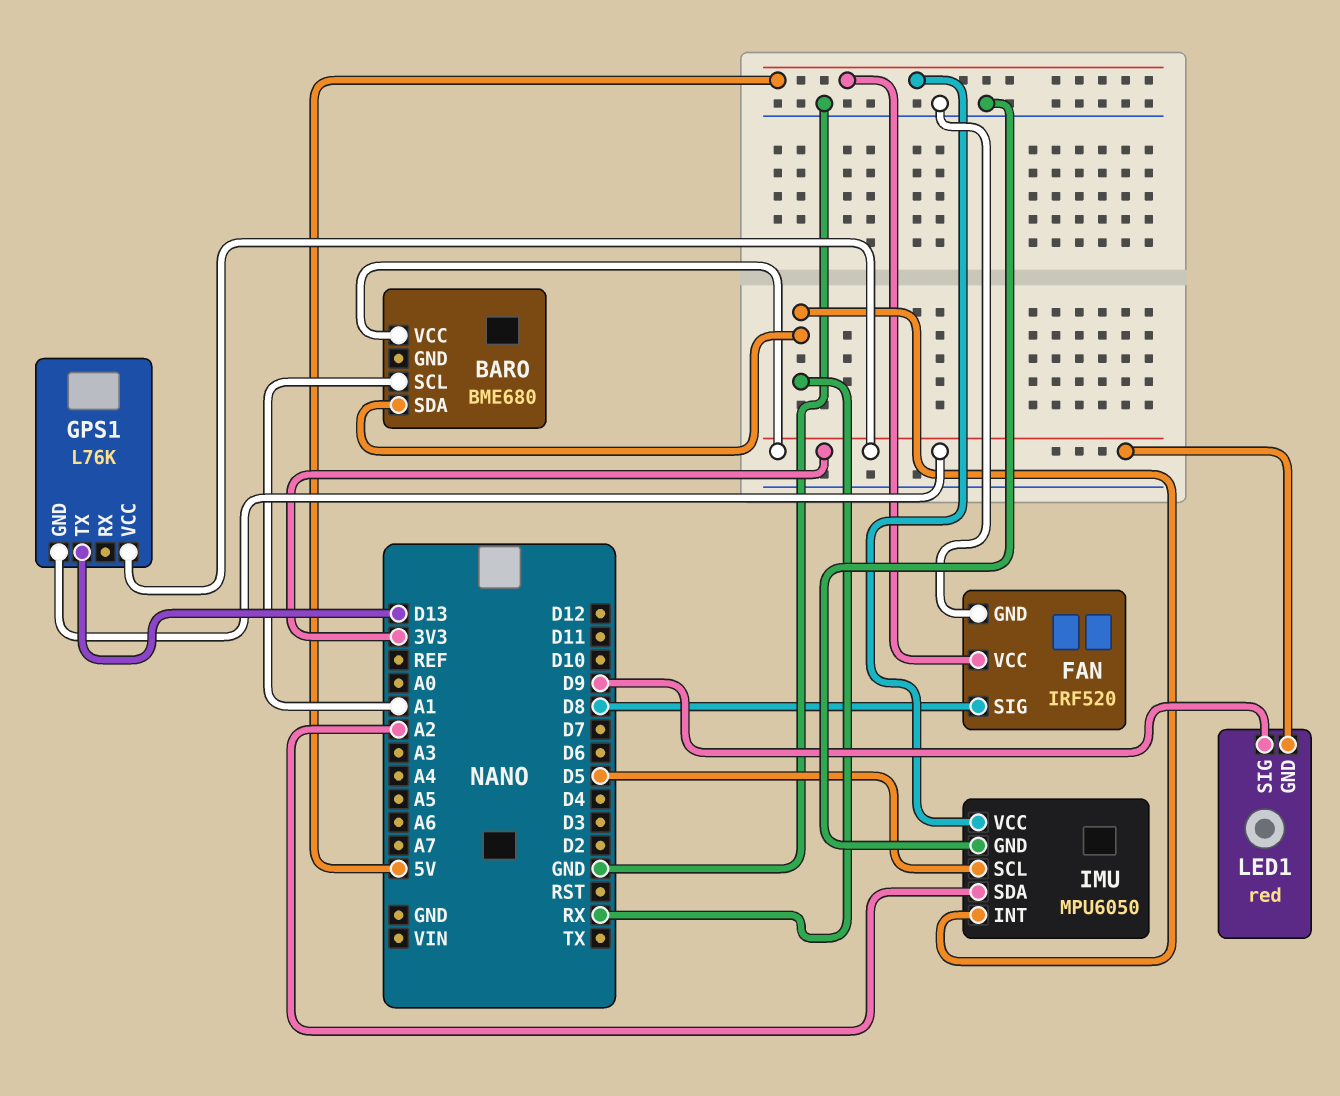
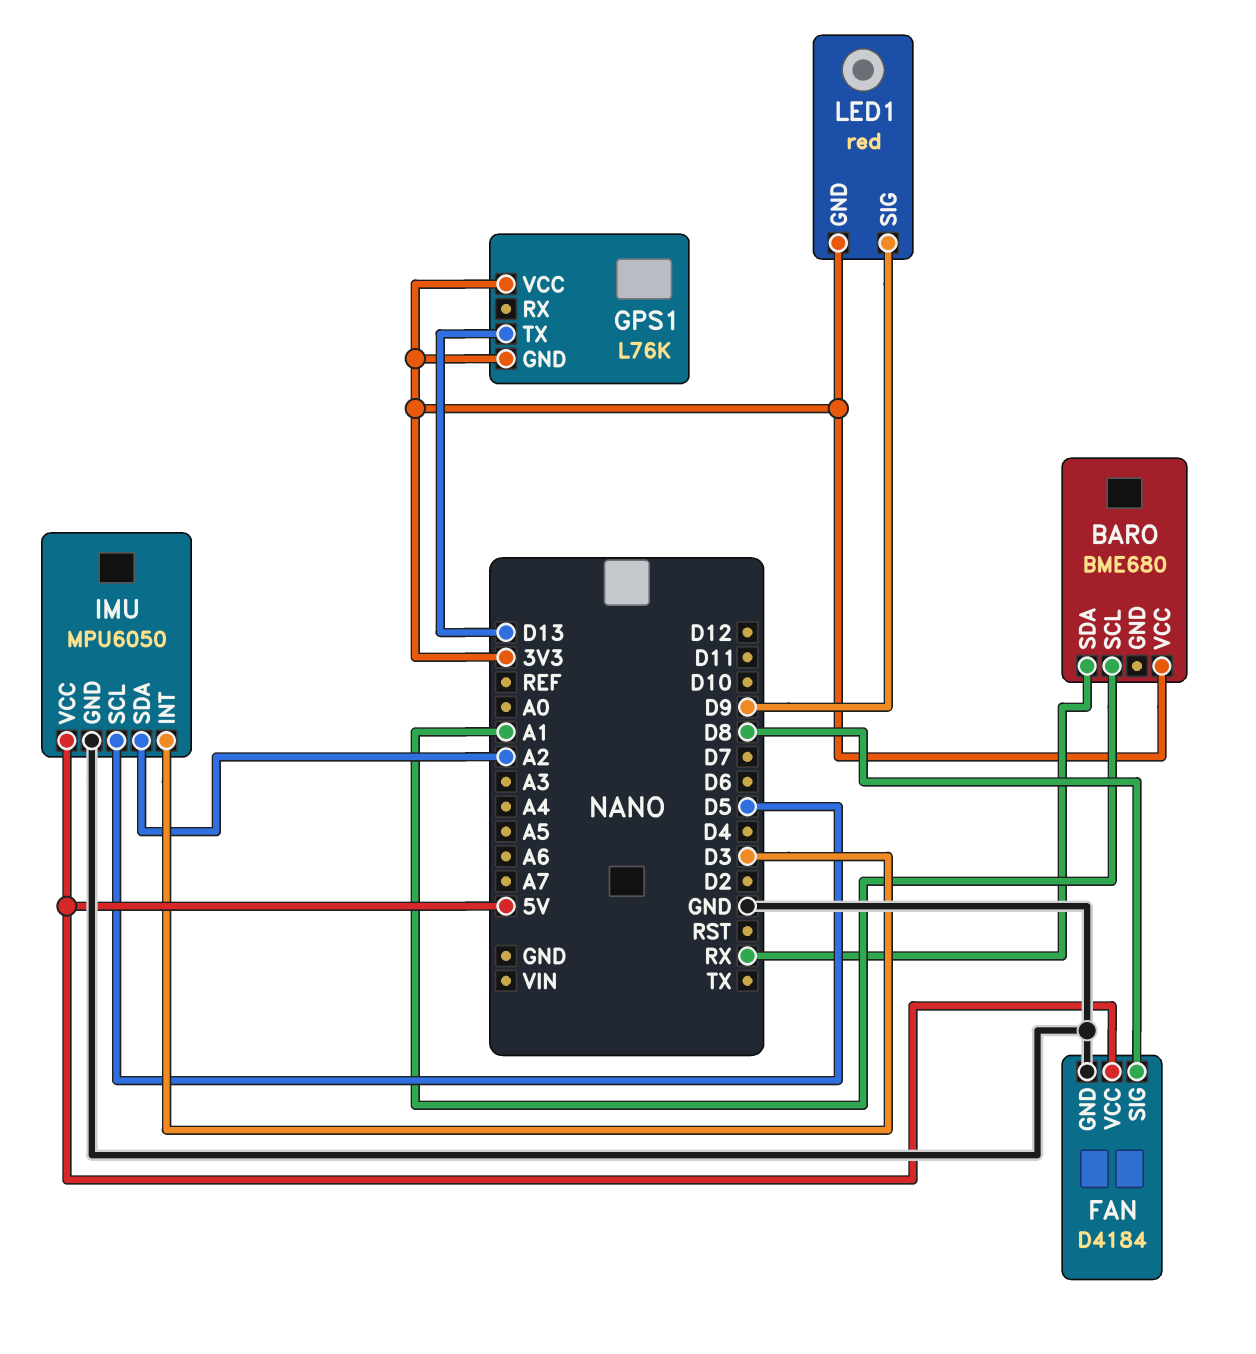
FAN: IRF520 -> D4184
IMU pin INT: RX -> D3

